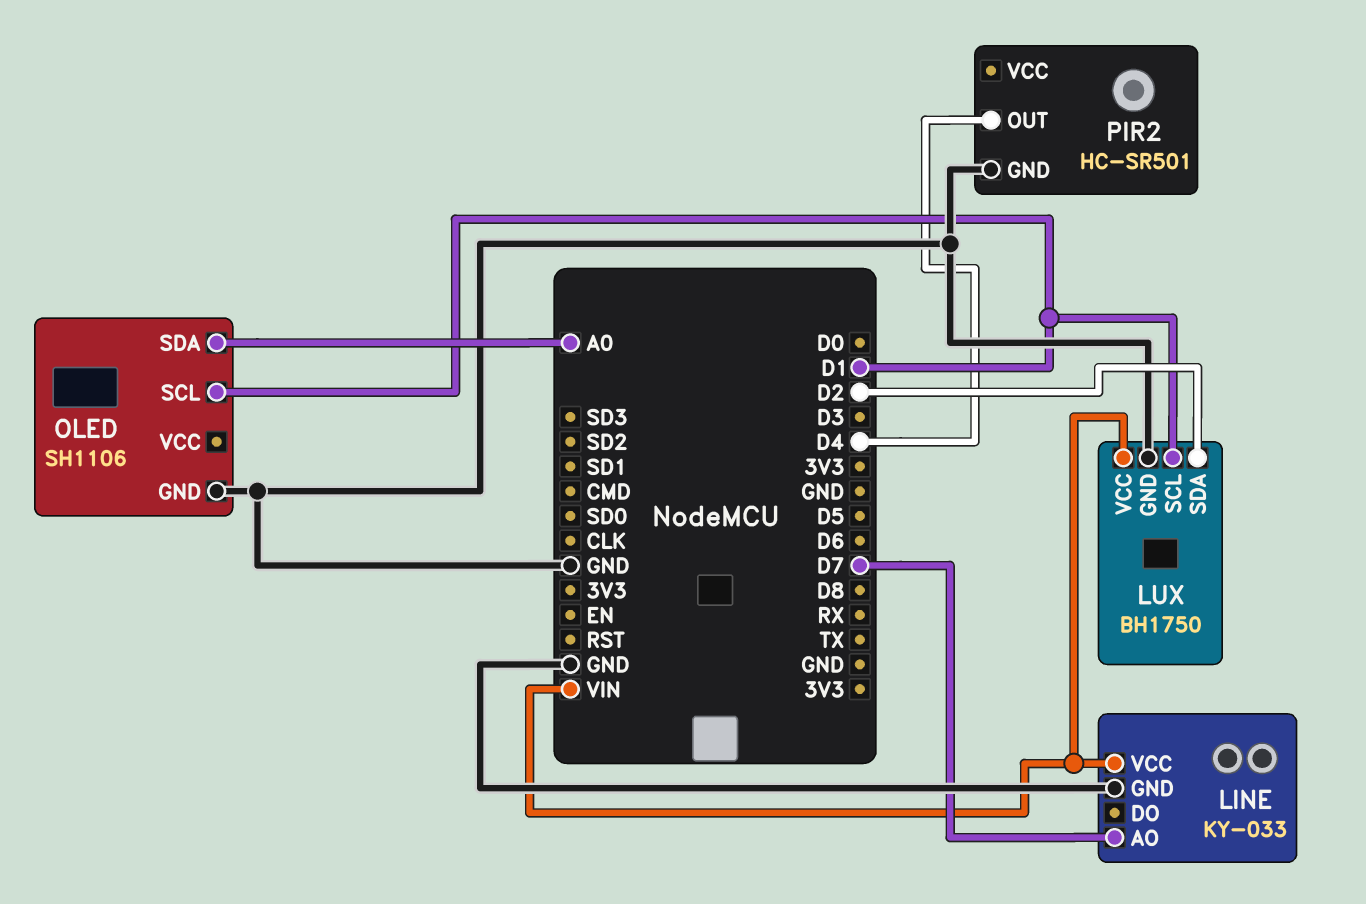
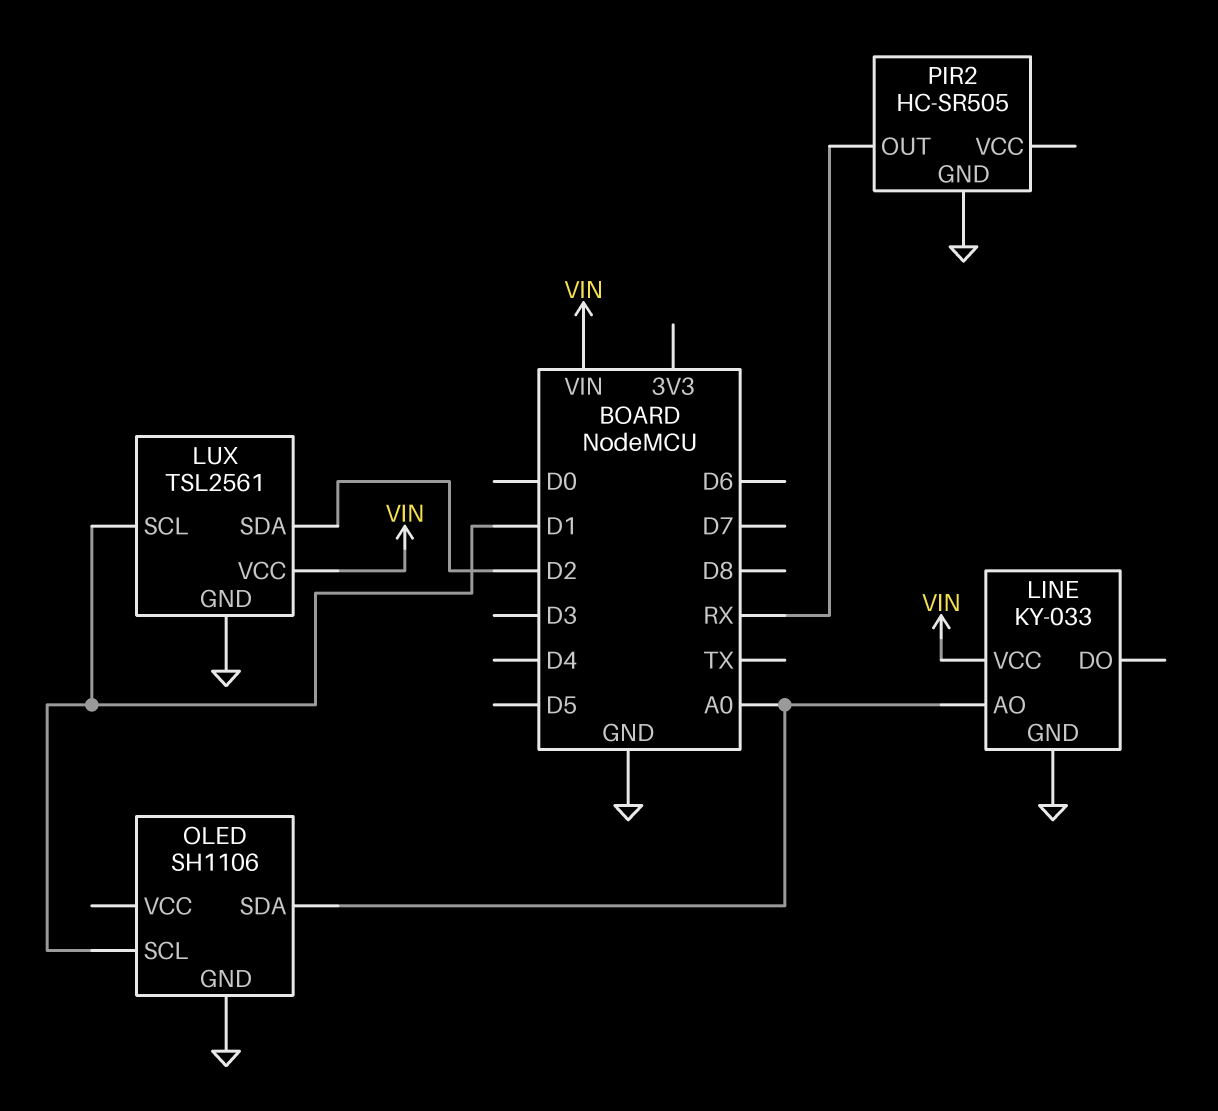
LINE pin AO: D7 -> A0
LUX: BH1750 -> TSL2561
PIR2: HC-SR501 -> HC-SR505
PIR2 pin OUT: D4 -> RX

